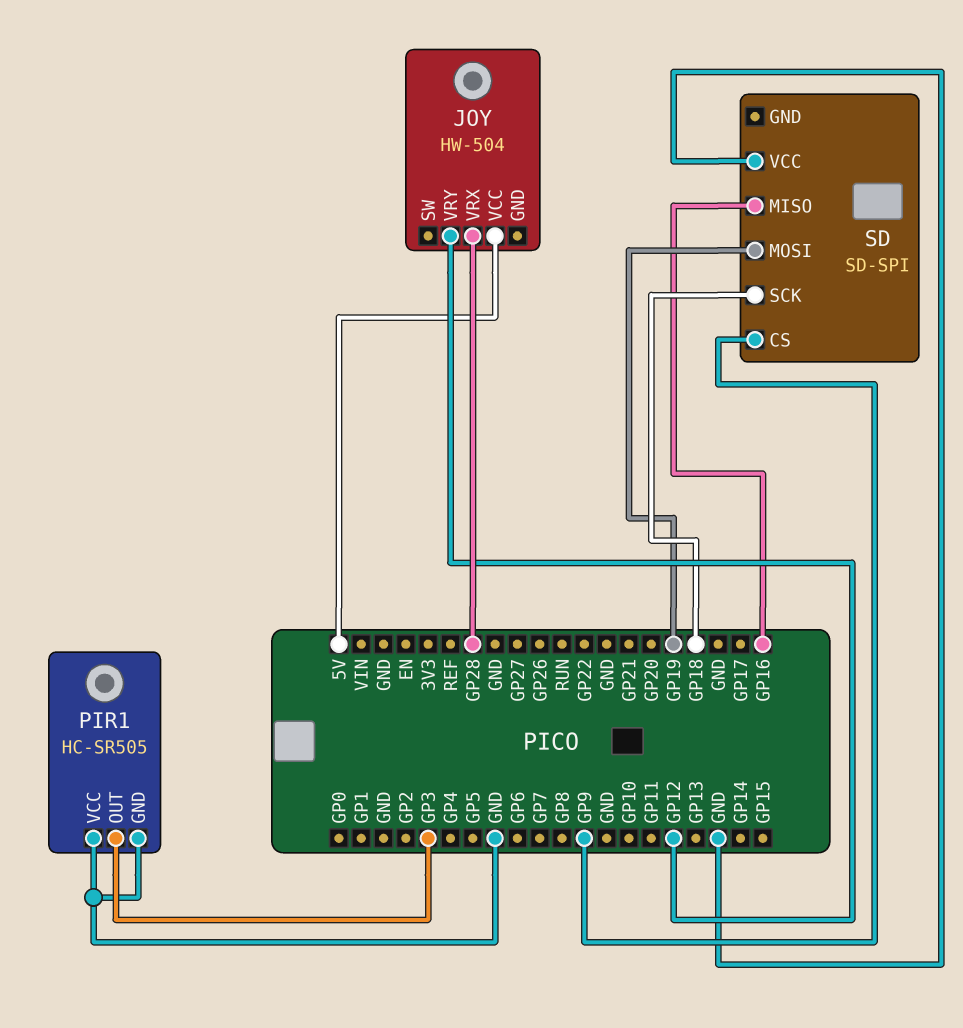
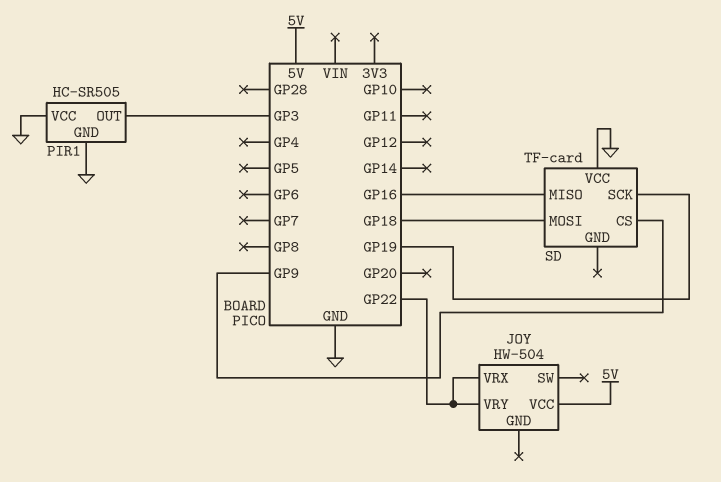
JOY pin VRX: GP28 -> GP22
JOY pin VRY: GP12 -> GP22
SD: SD-SPI -> TF-card
SD pin MOSI: GP19 -> GP18
SD pin SCK: GP18 -> GP19

